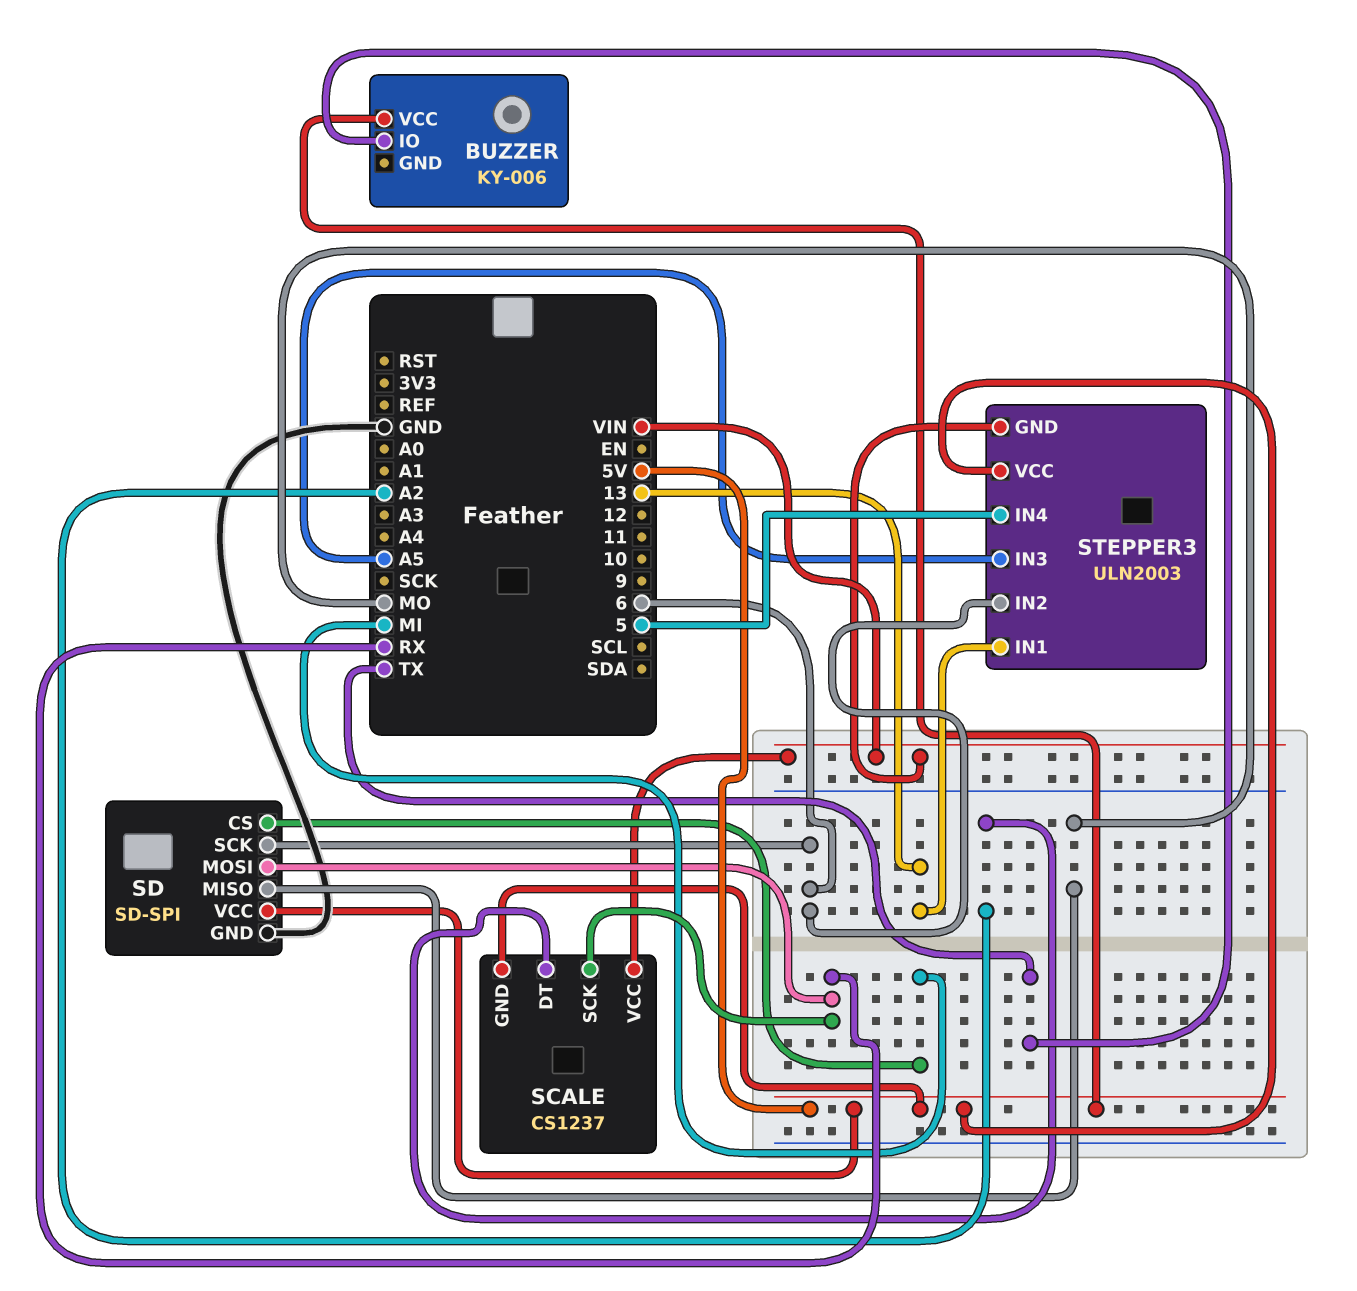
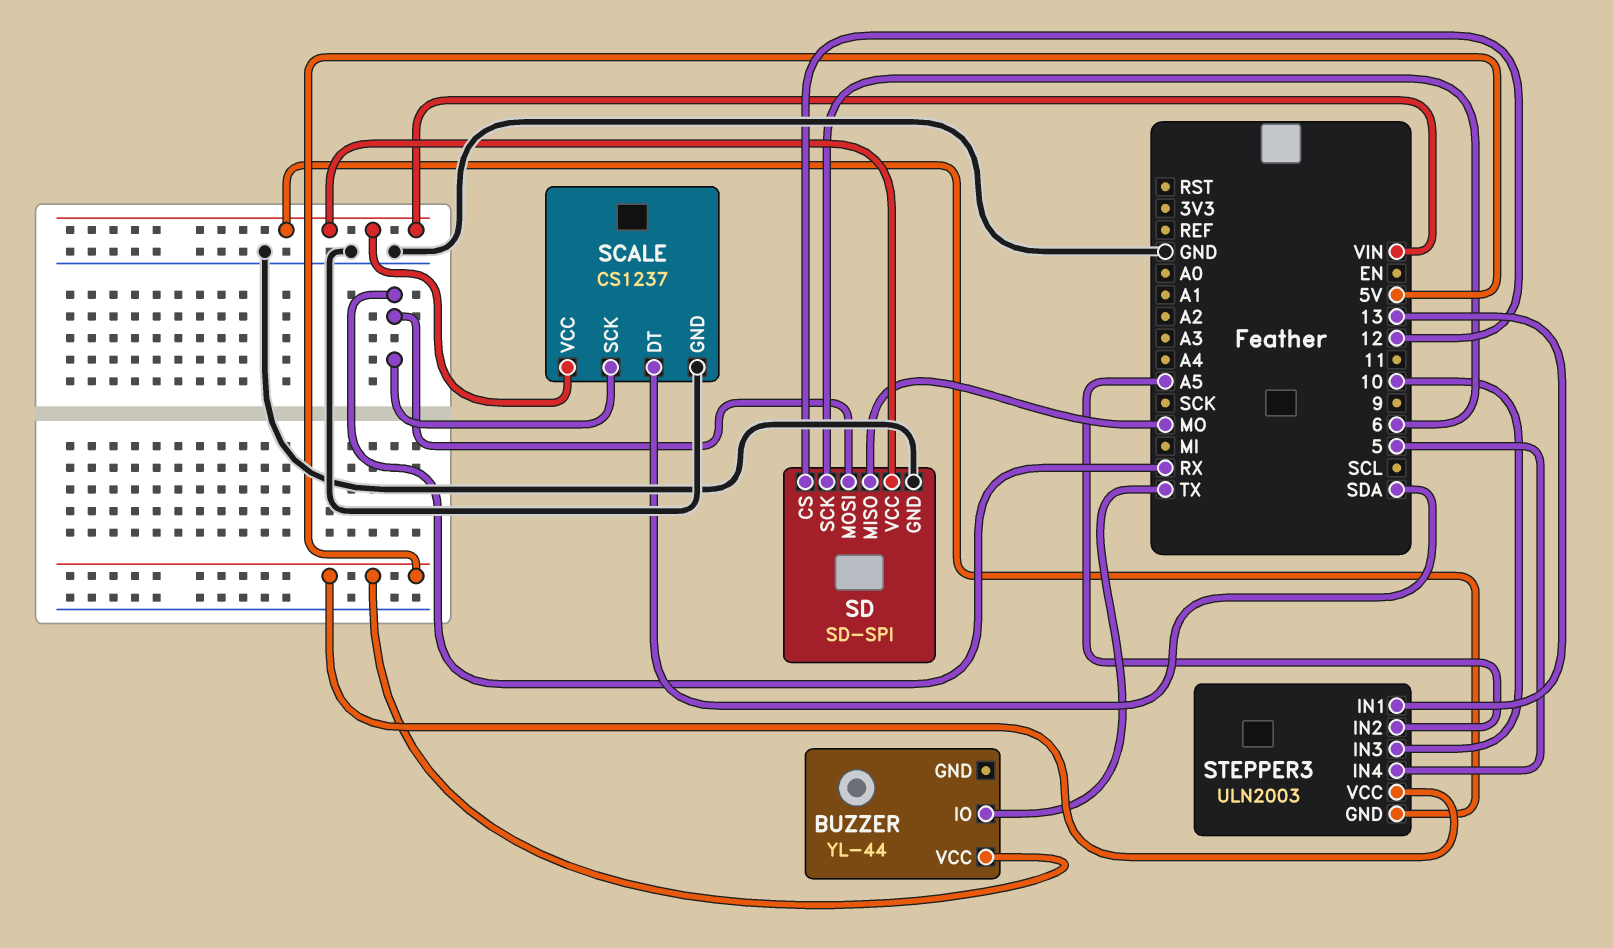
BUZZER: KY-006 -> YL-44
SCALE pin DT: A2 -> SDA
SCALE pin GND: 5V -> GND
SD pin CS: MI -> 12
SD pin VCC: 5V -> VIN
STEPPER3 pin IN2: 6 -> A5
STEPPER3 pin IN3: A5 -> 10

